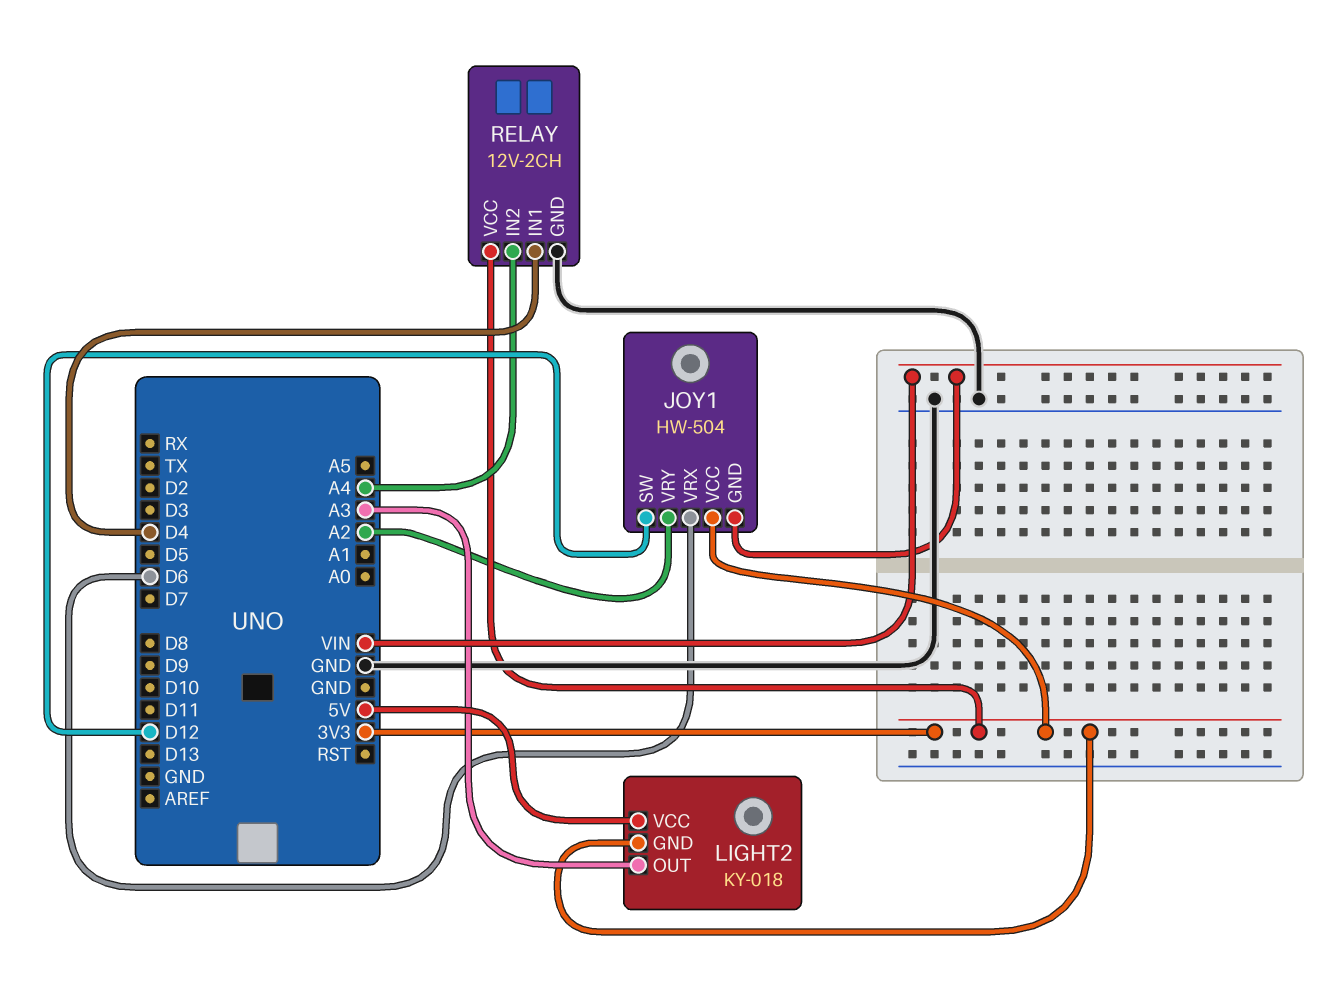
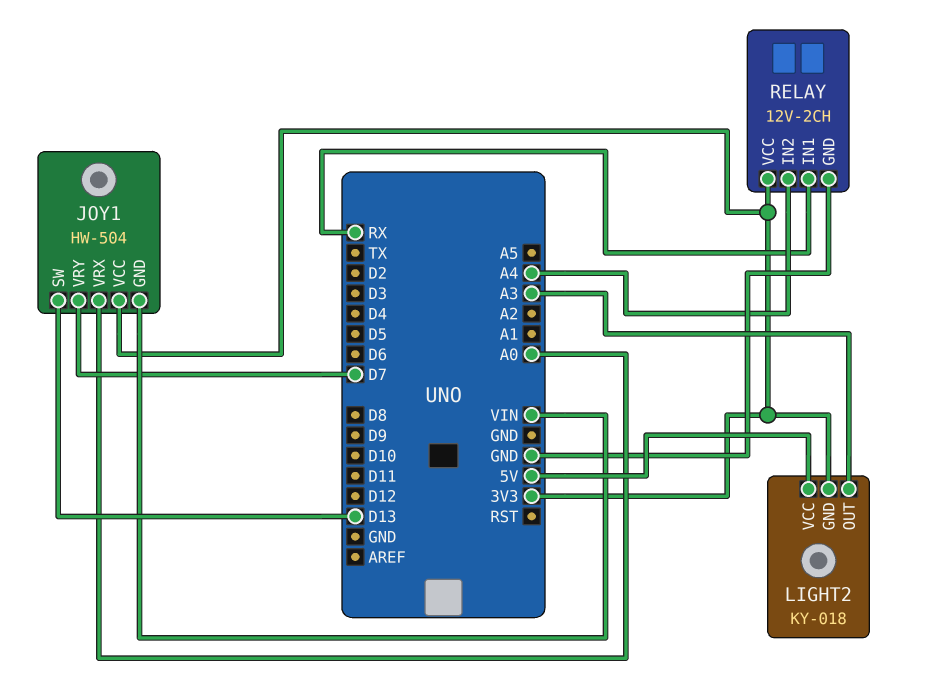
JOY1 pin SW: D12 -> D13
JOY1 pin VRX: D6 -> A0
JOY1 pin VRY: A2 -> D7
RELAY pin IN1: D4 -> RX

